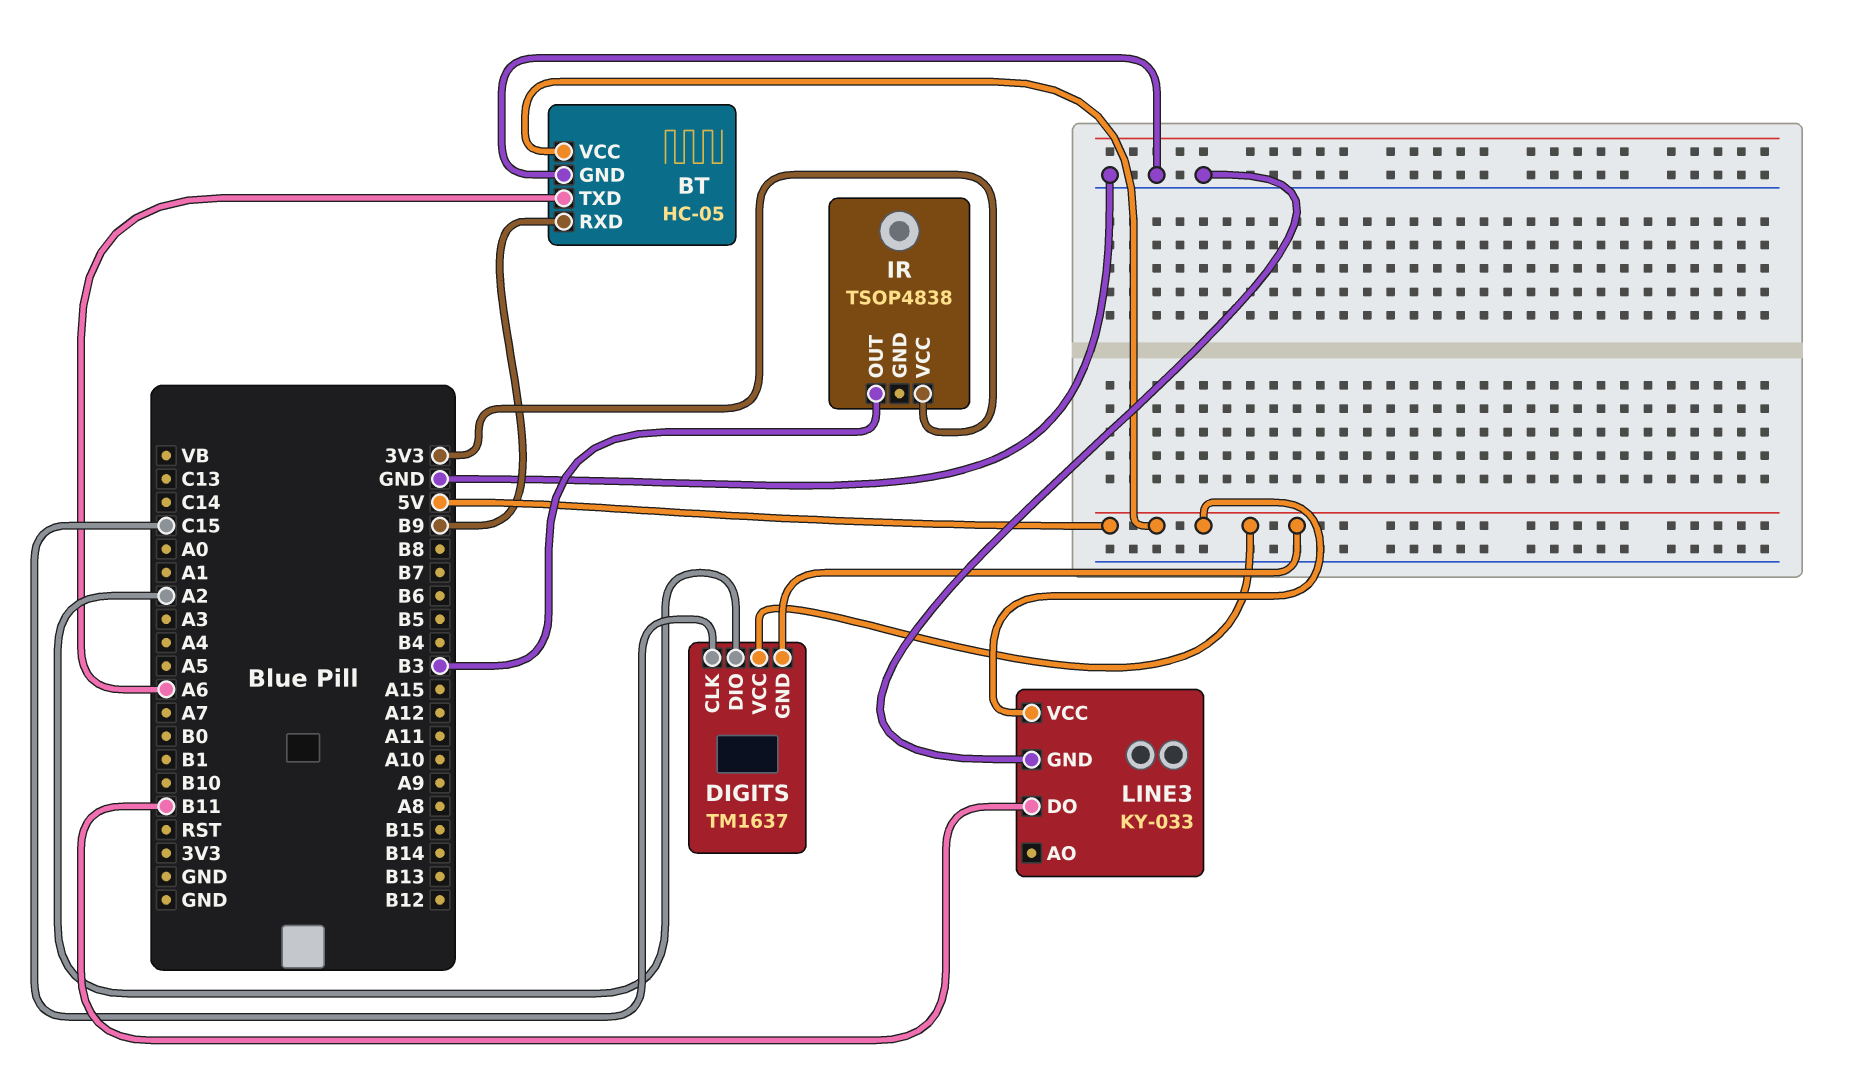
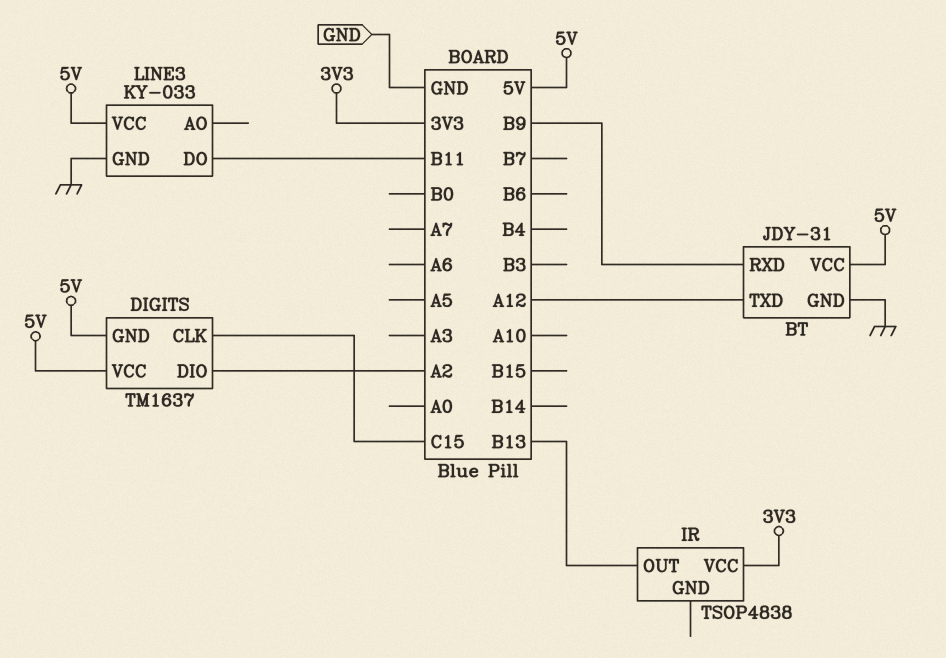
BT: HC-05 -> JDY-31
BT pin TXD: A6 -> A12
IR pin OUT: B3 -> B13

